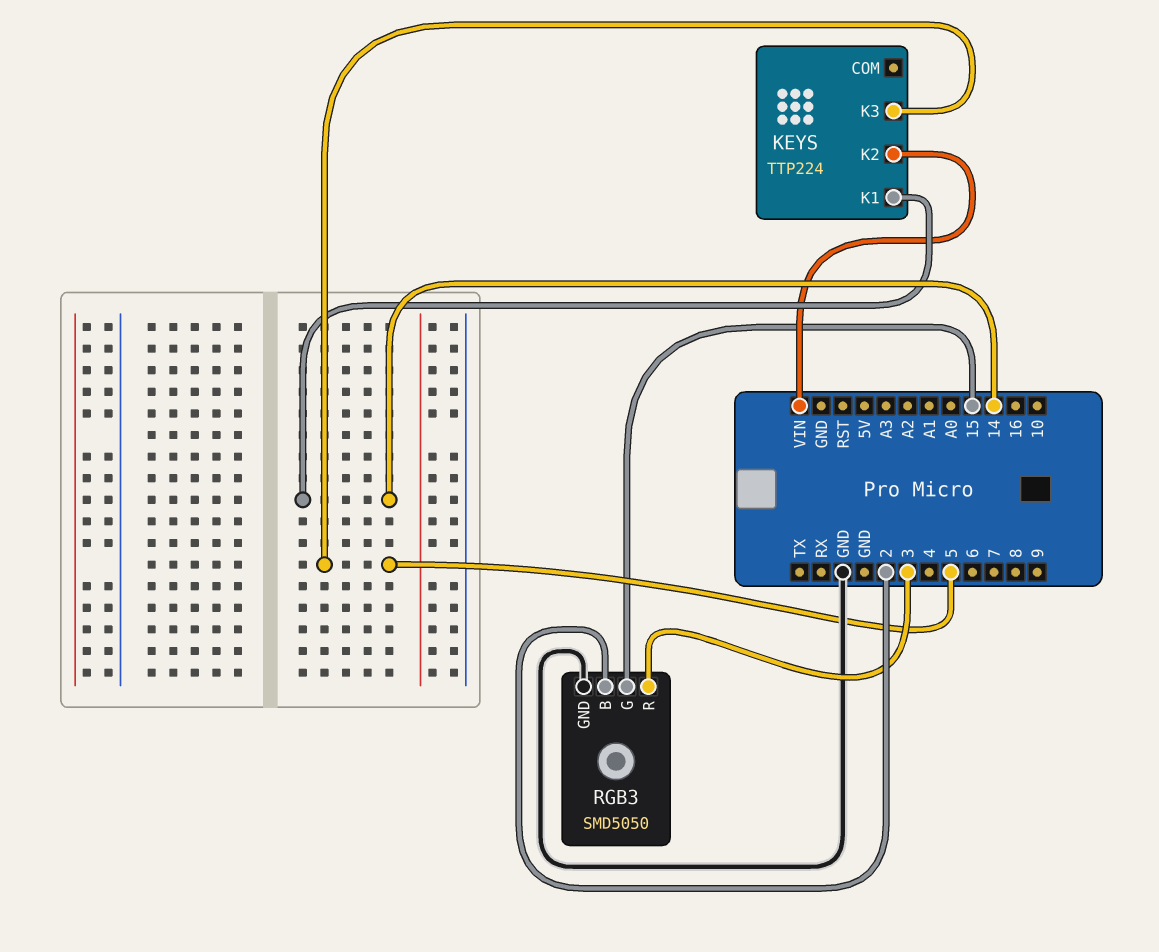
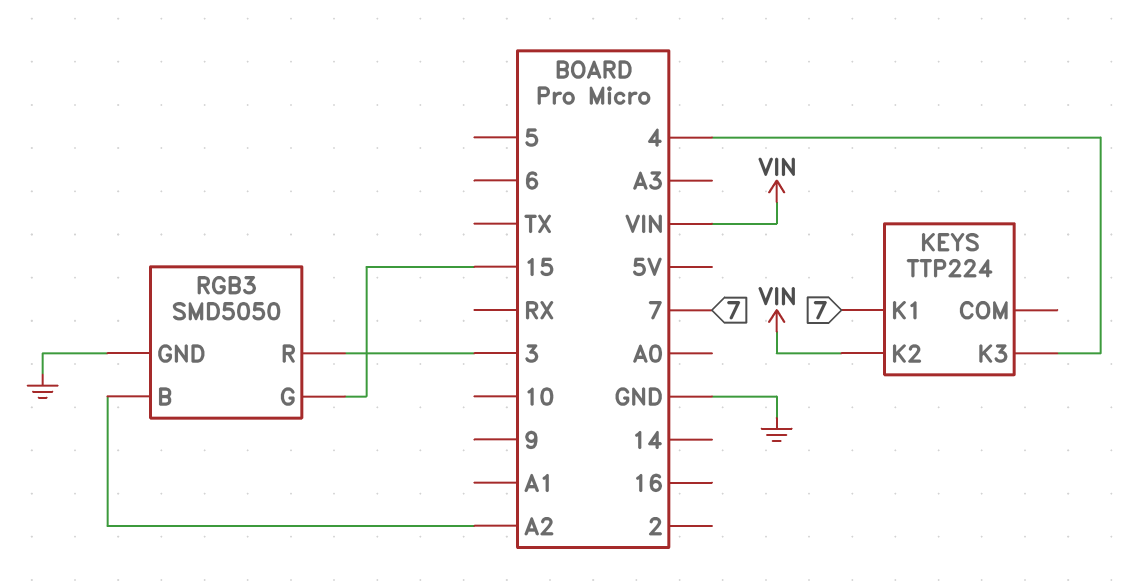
KEYS pin K1: 14 -> 7
KEYS pin K3: 5 -> 4
RGB3 pin B: 2 -> A2

